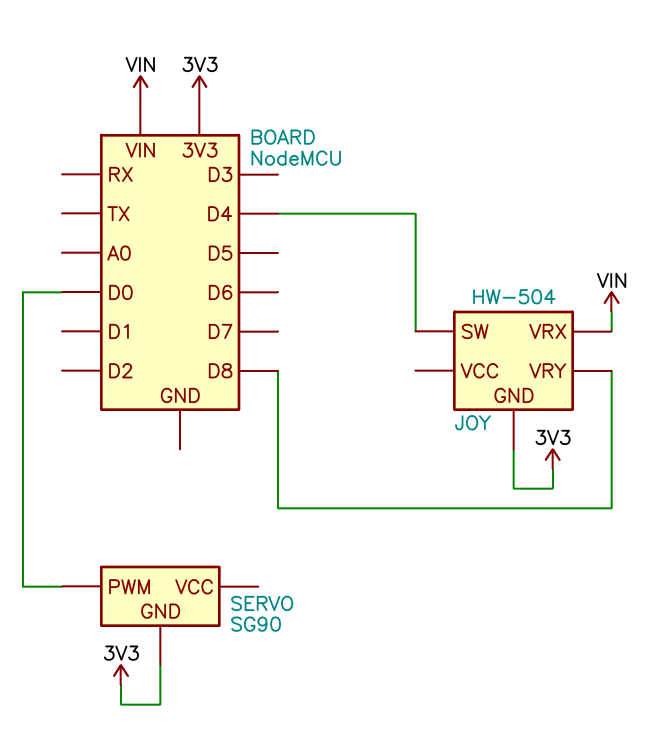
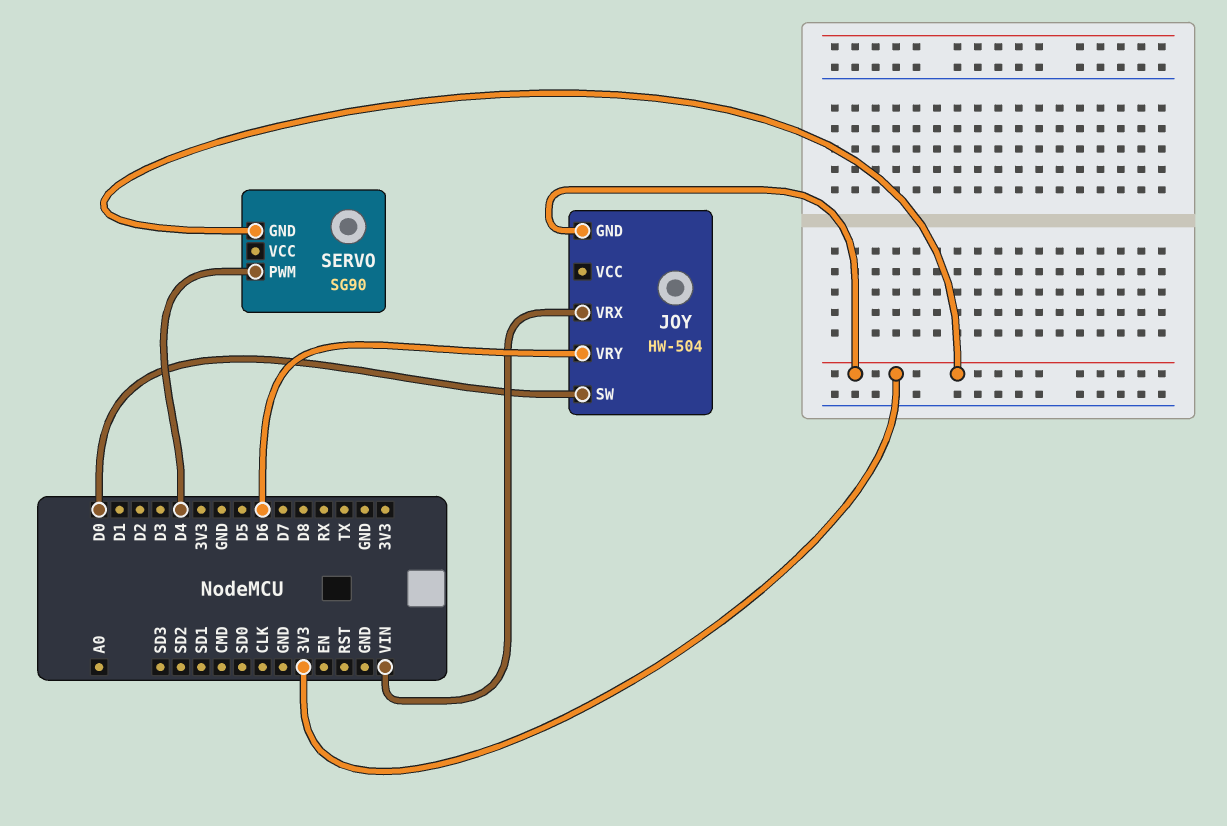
JOY pin SW: D4 -> D0
JOY pin VRY: D8 -> D6
SERVO pin PWM: D0 -> D4

